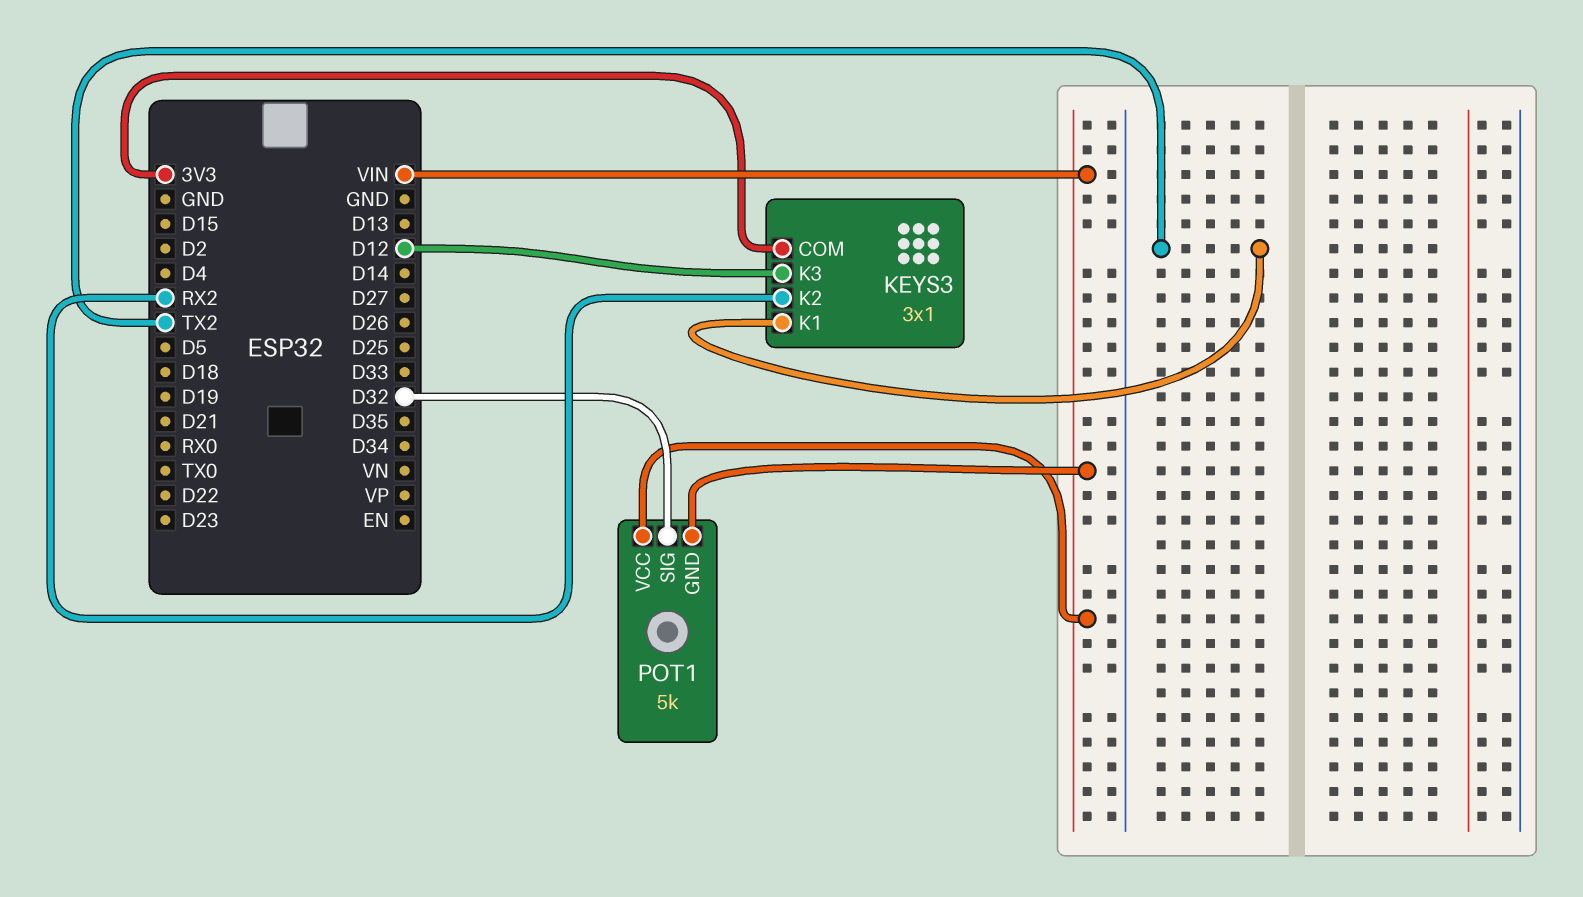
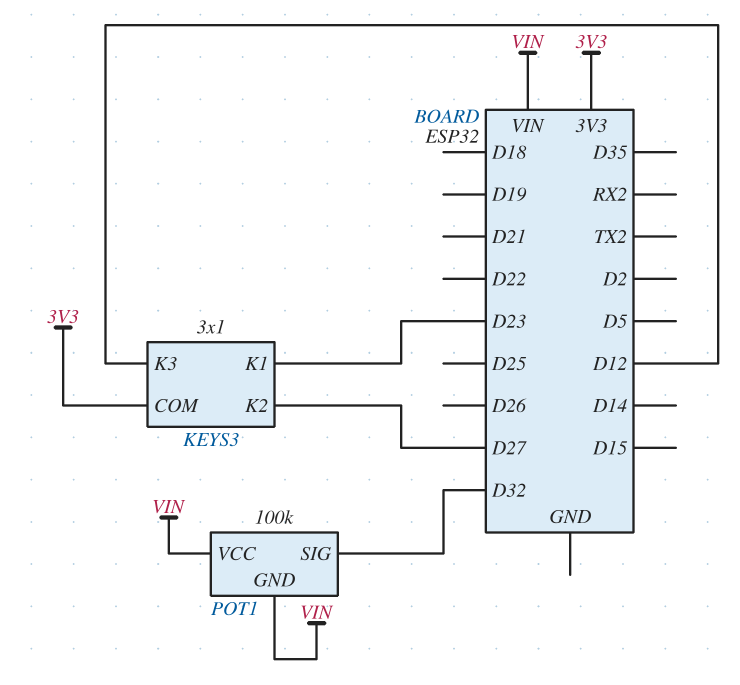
KEYS3 pin K1: TX2 -> D23
KEYS3 pin K2: RX2 -> D27
POT1: 5k -> 100k

